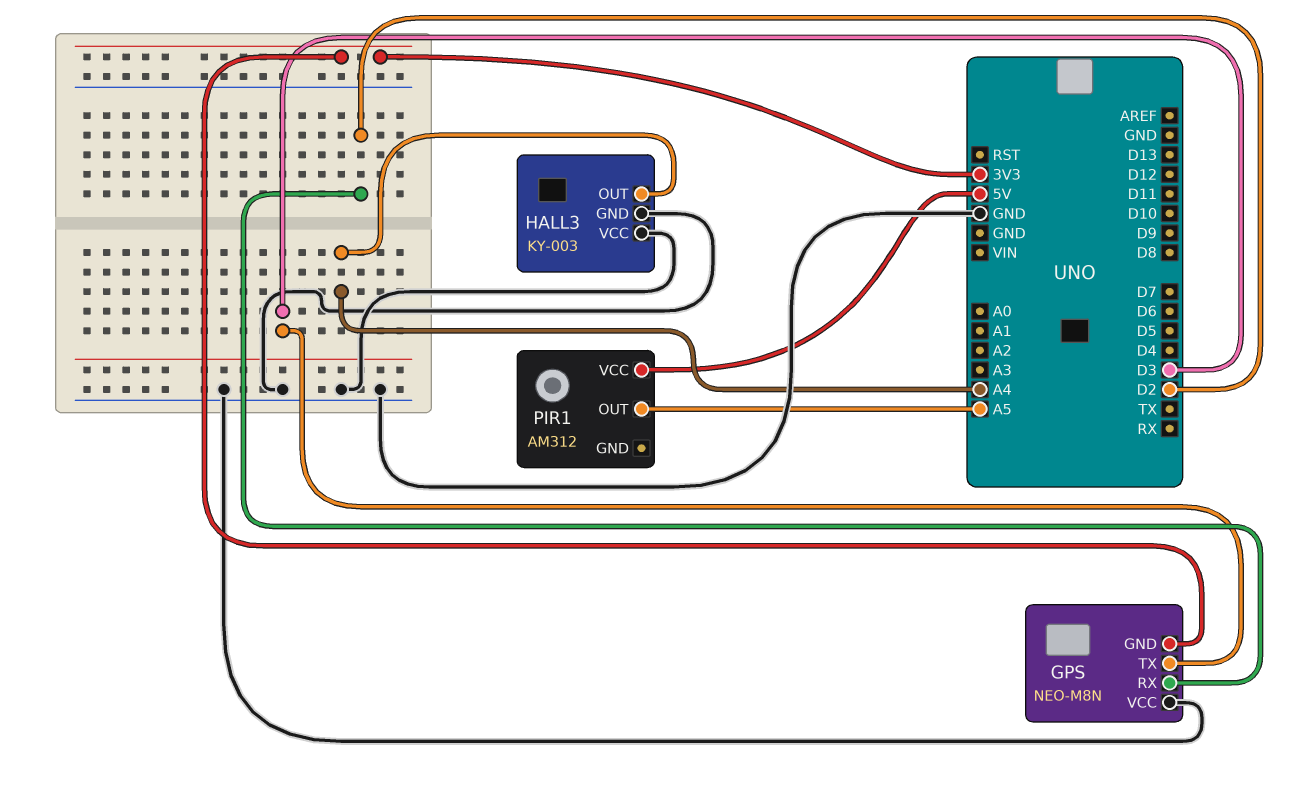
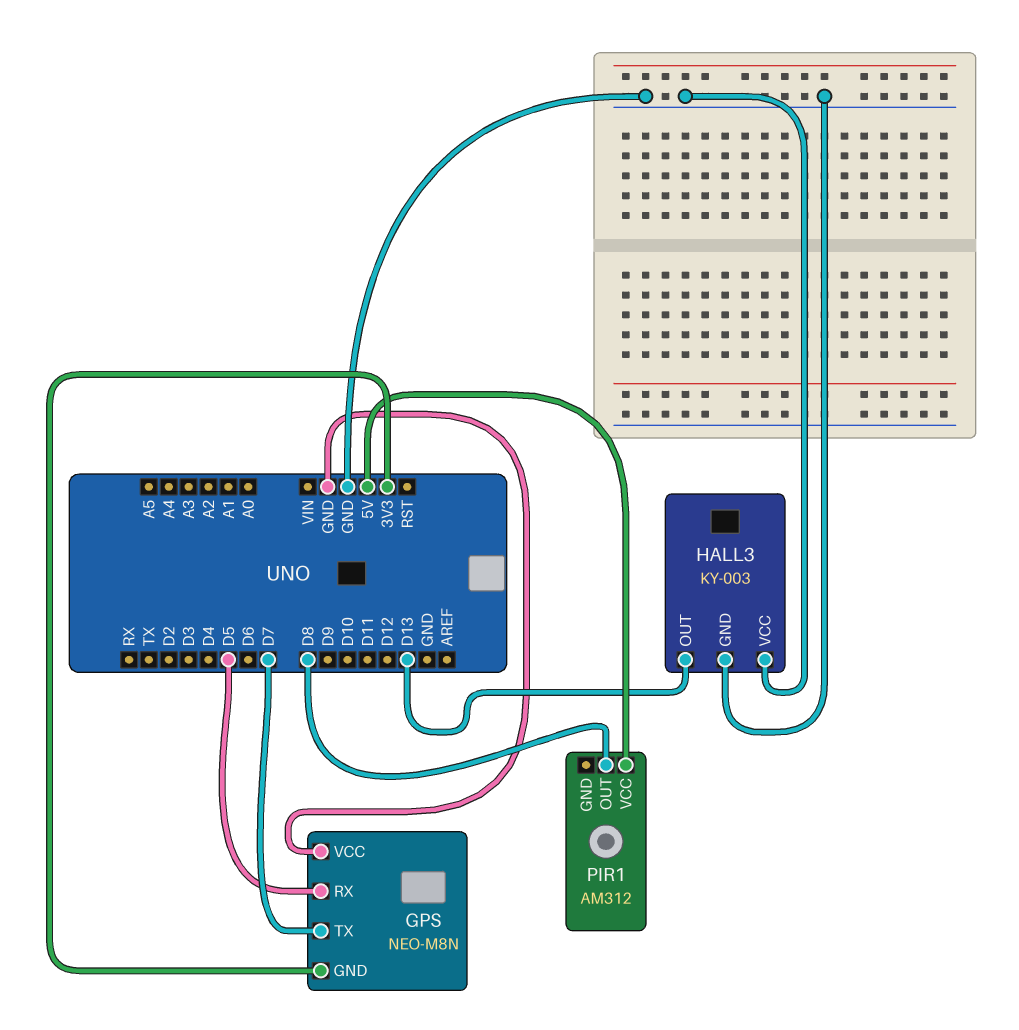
GPS pin RX: D2 -> D5
GPS pin TX: D3 -> D7
HALL3 pin OUT: A4 -> D13
PIR1 pin OUT: A5 -> D8

